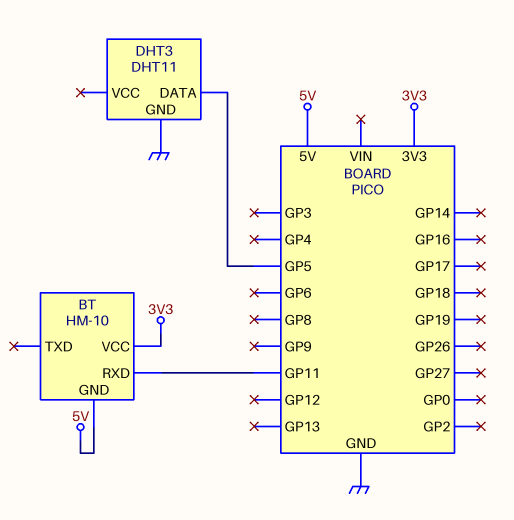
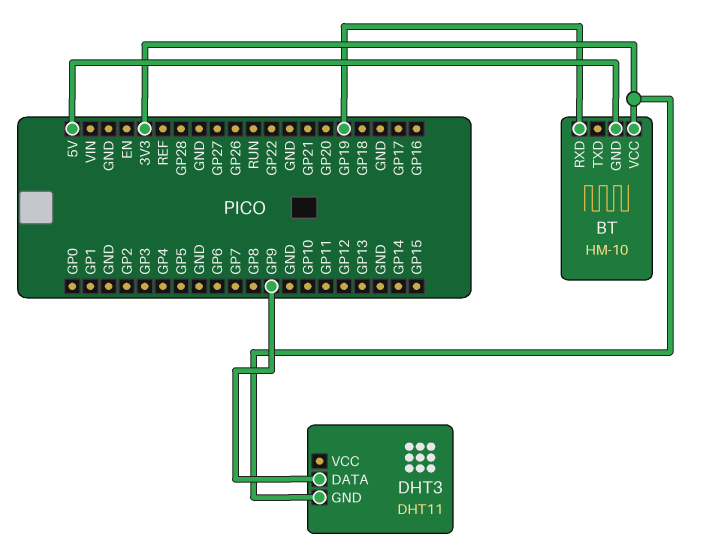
BT pin RXD: GP11 -> GP19
DHT3 pin DATA: GP5 -> GP9
DHT3 pin GND: GND -> 3V3

